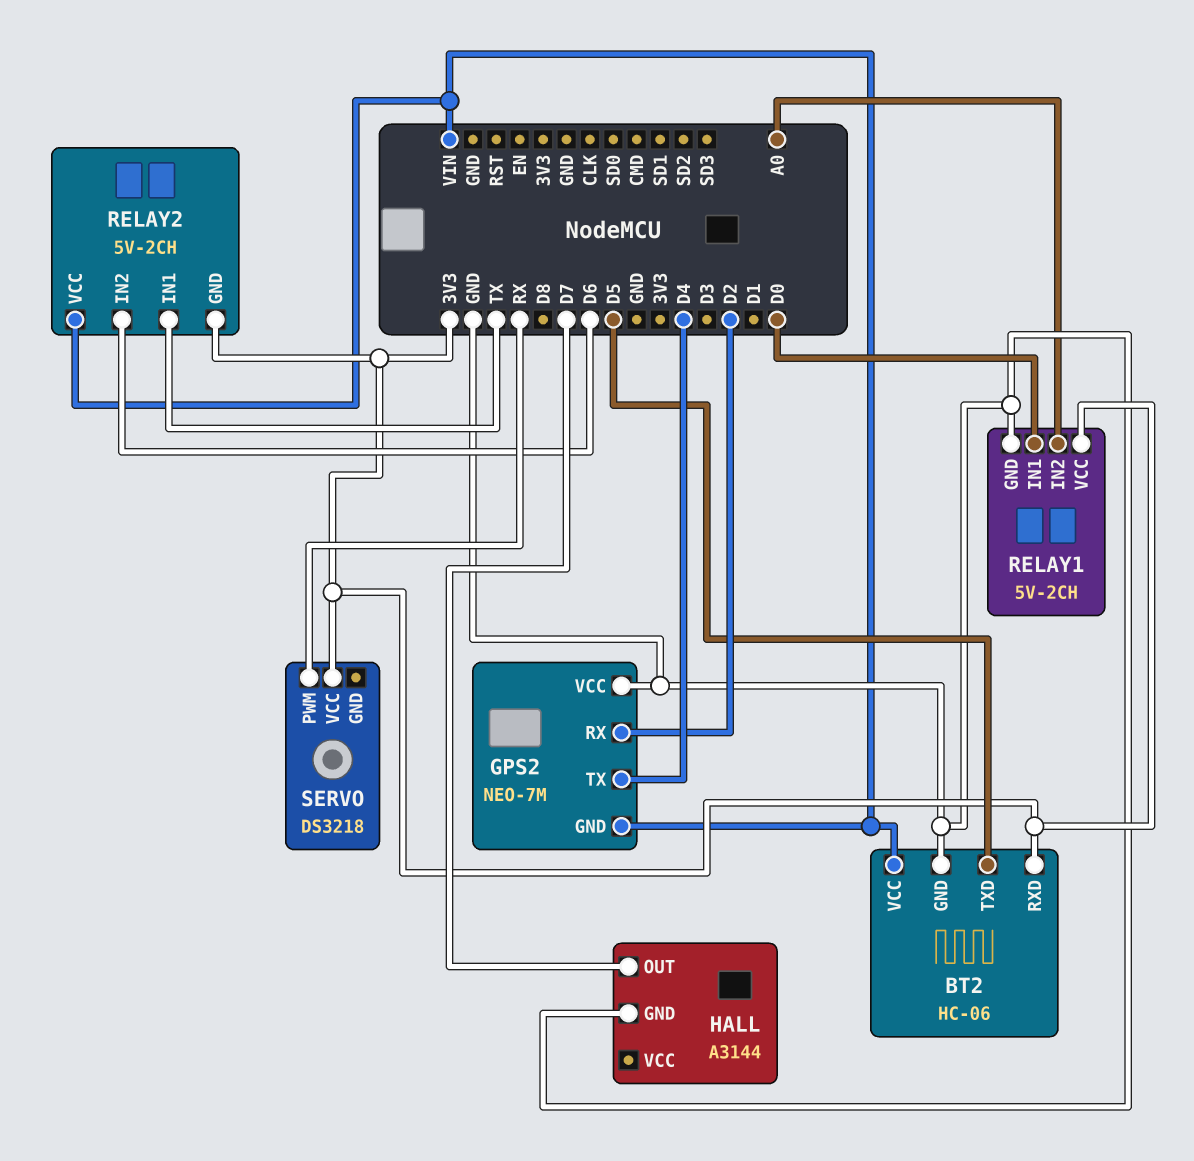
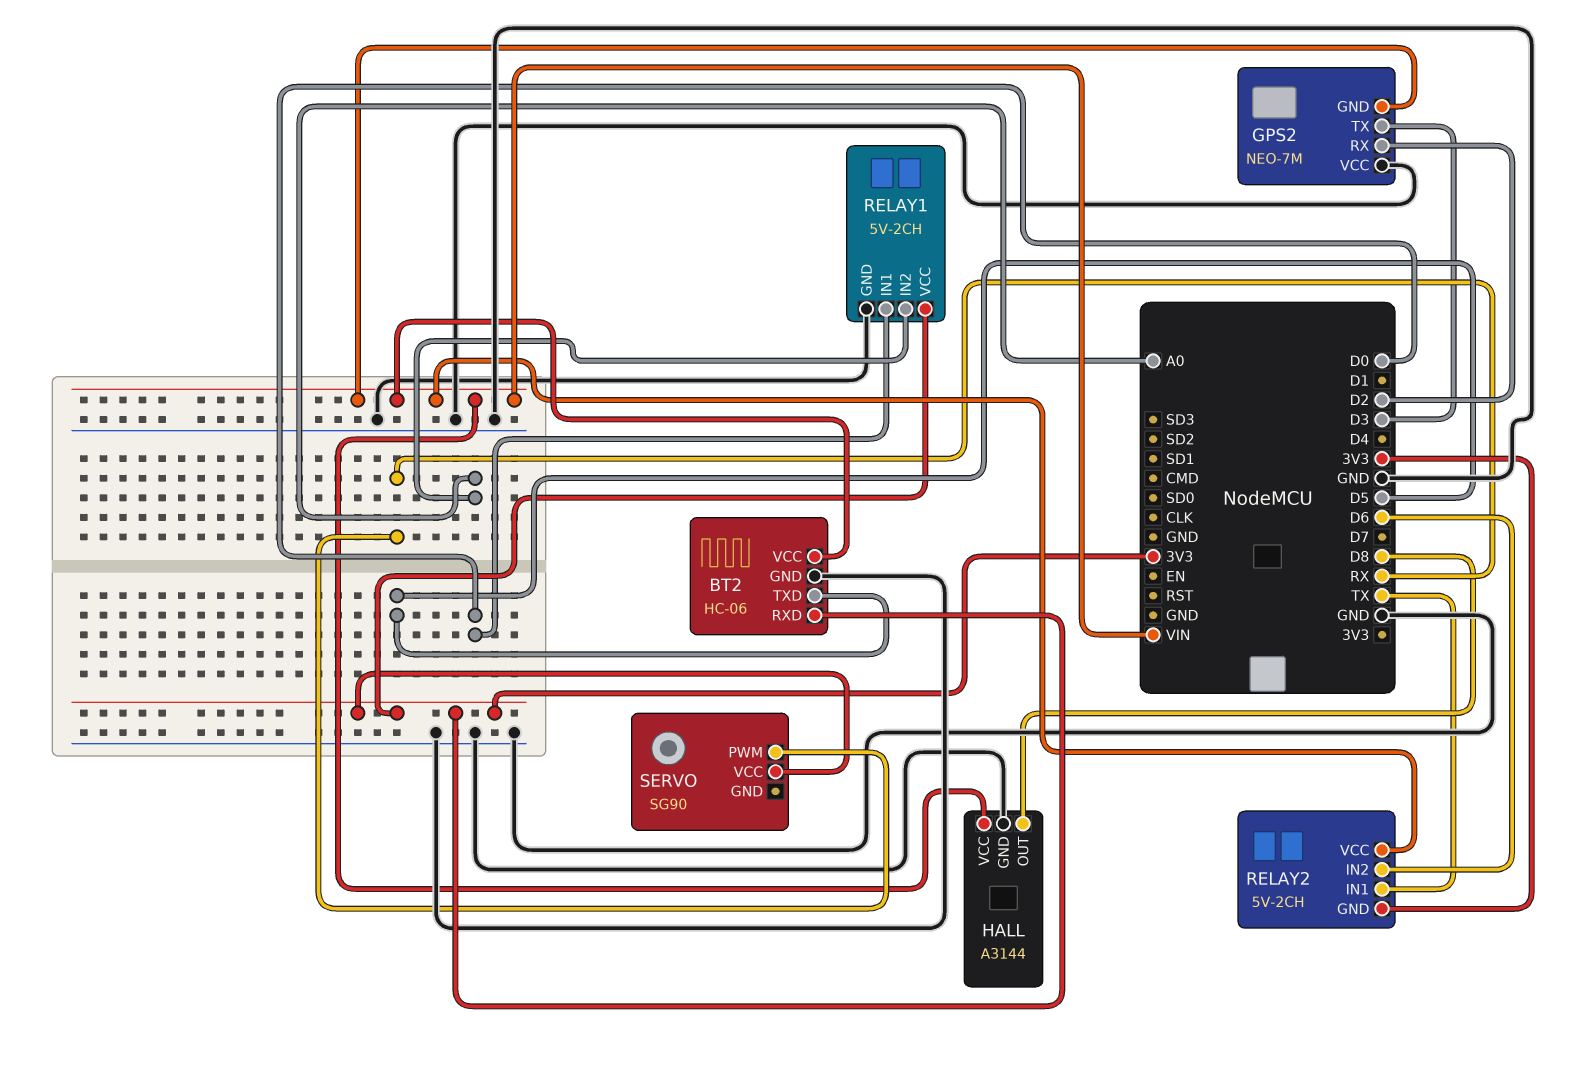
GPS2 pin TX: D4 -> D3
HALL pin OUT: D7 -> D8
HALL pin VCC: none -> VIN
SERVO: DS3218 -> SG90

